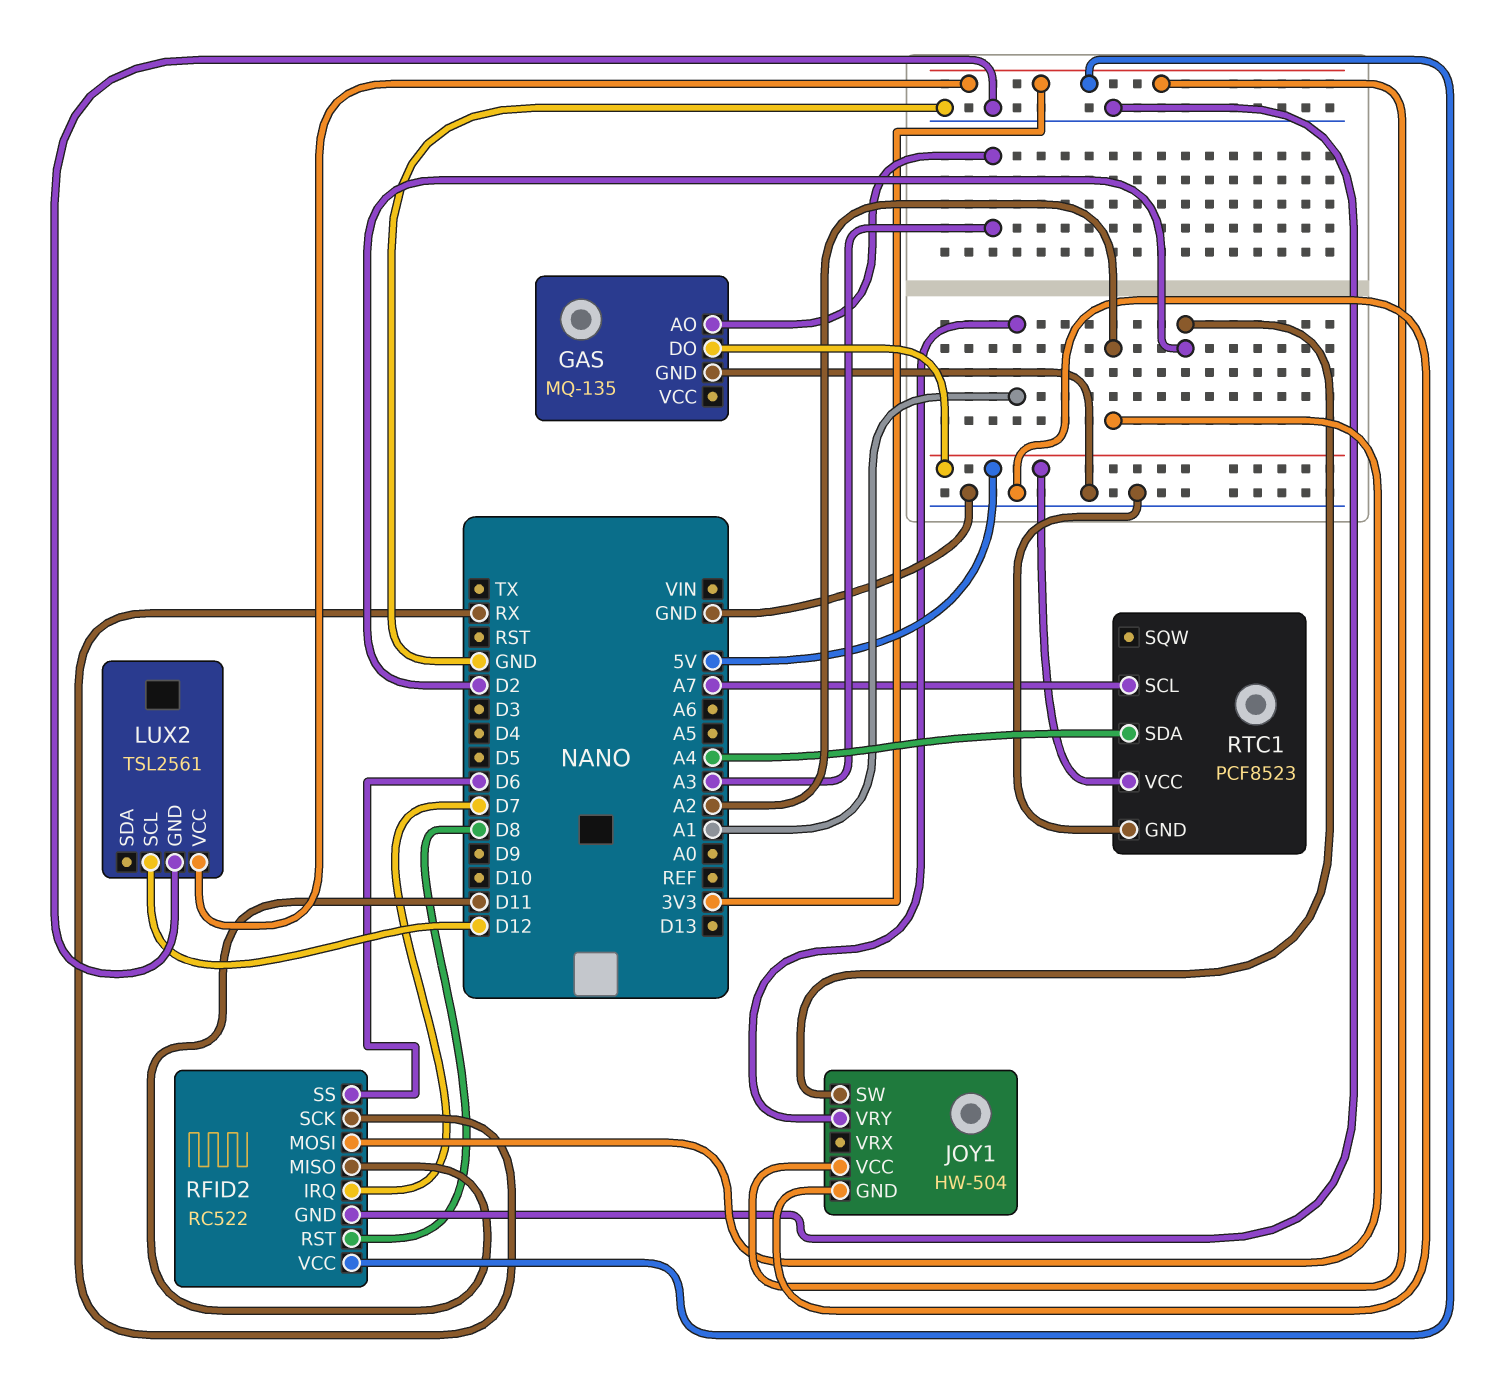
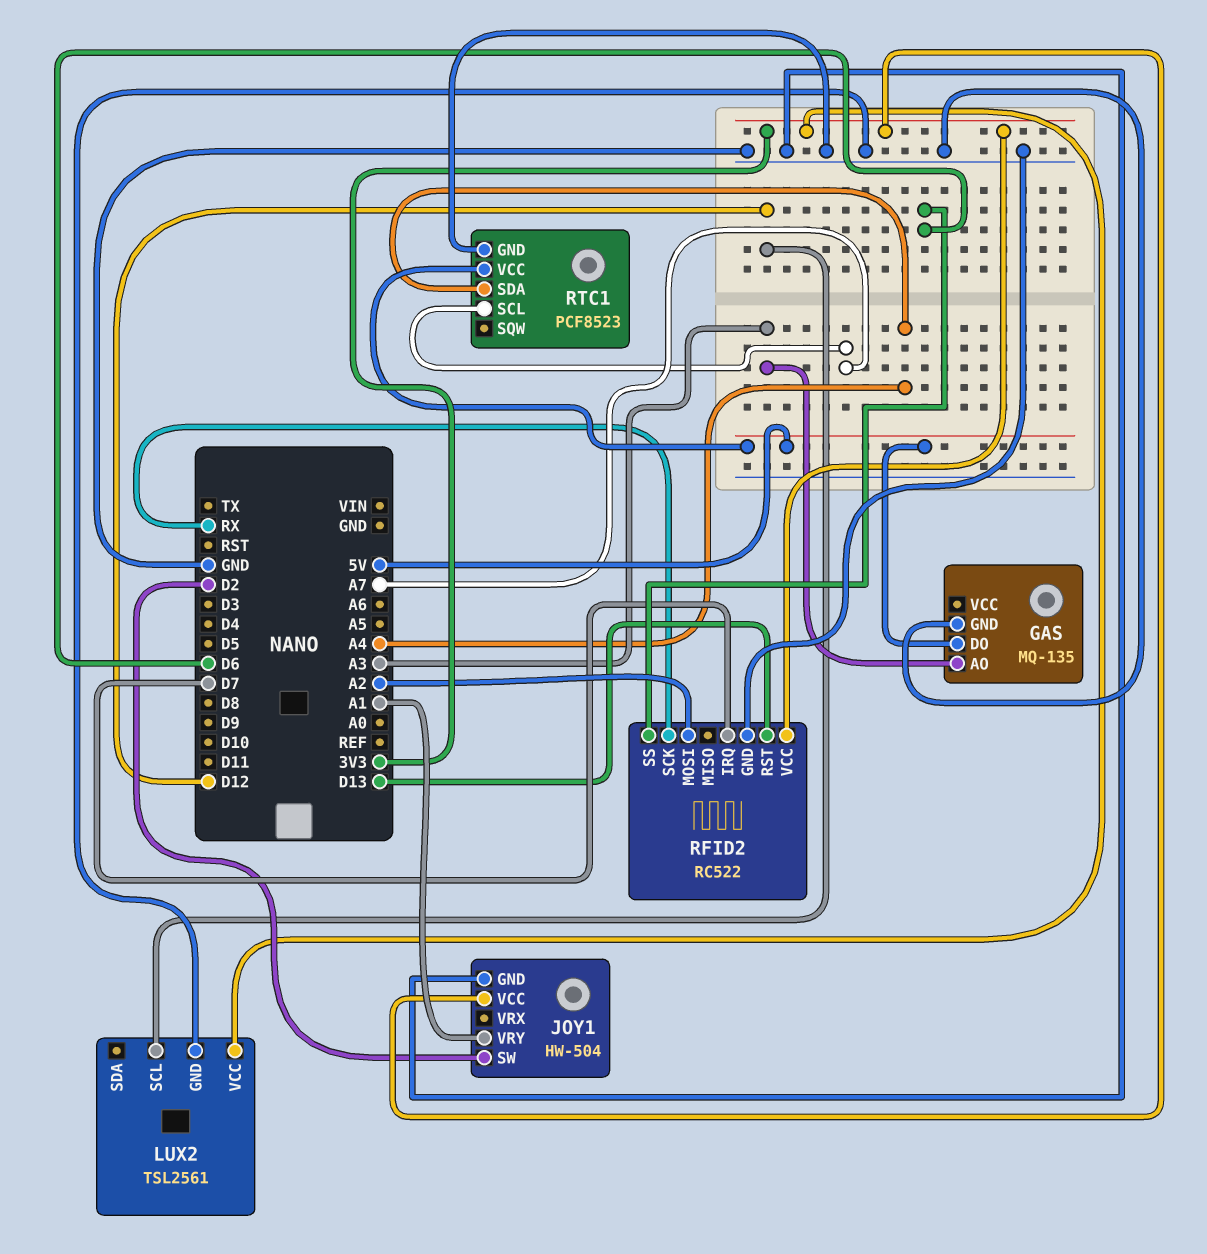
RFID2 pin MISO: D11 -> none
RFID2 pin RST: D8 -> D13

